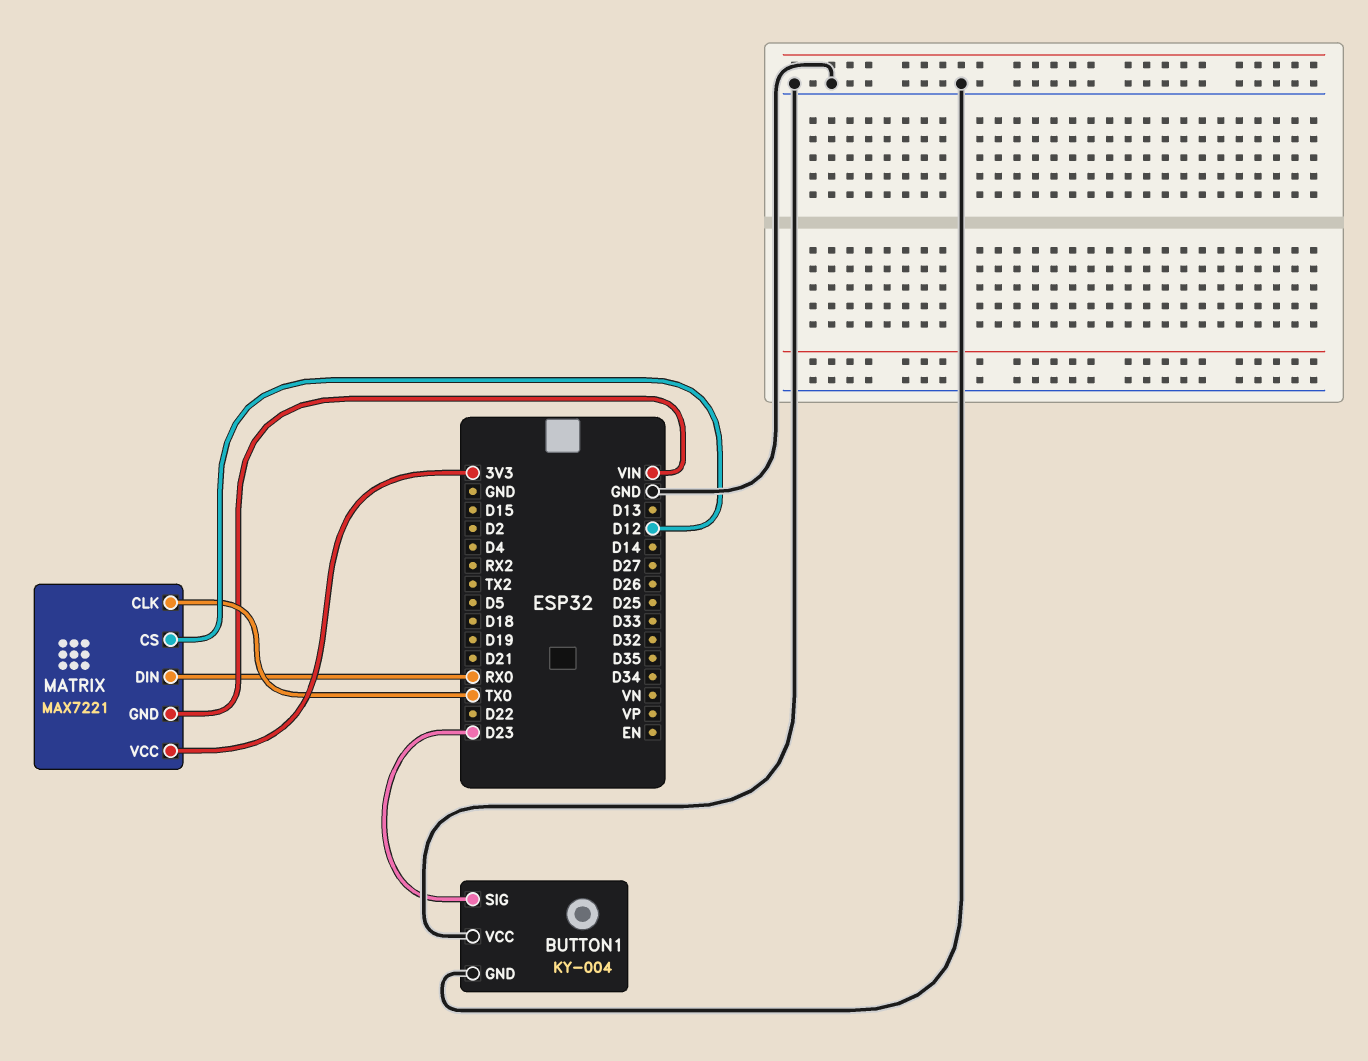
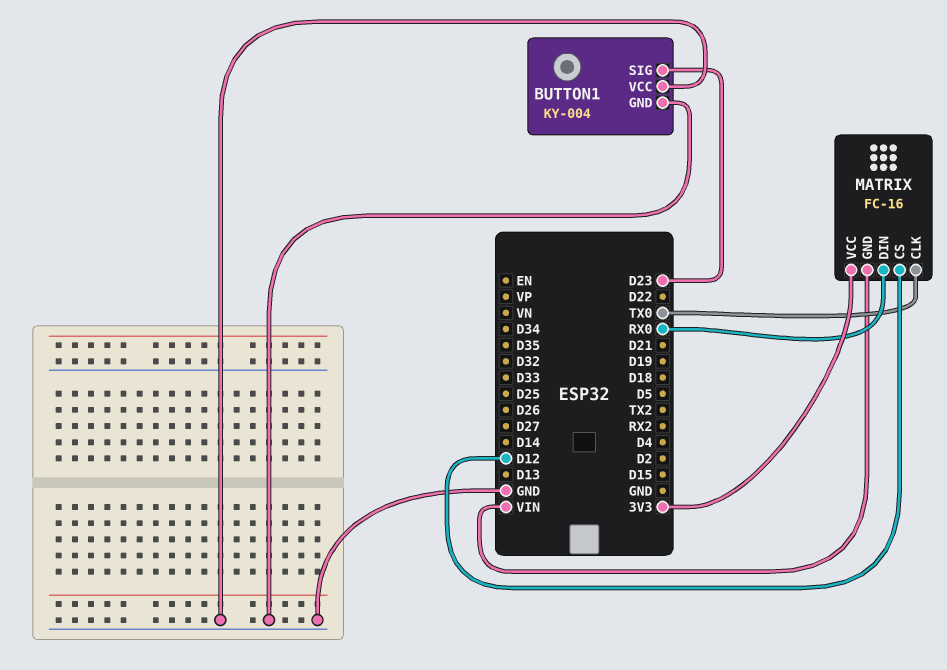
MATRIX: MAX7221 -> FC-16

